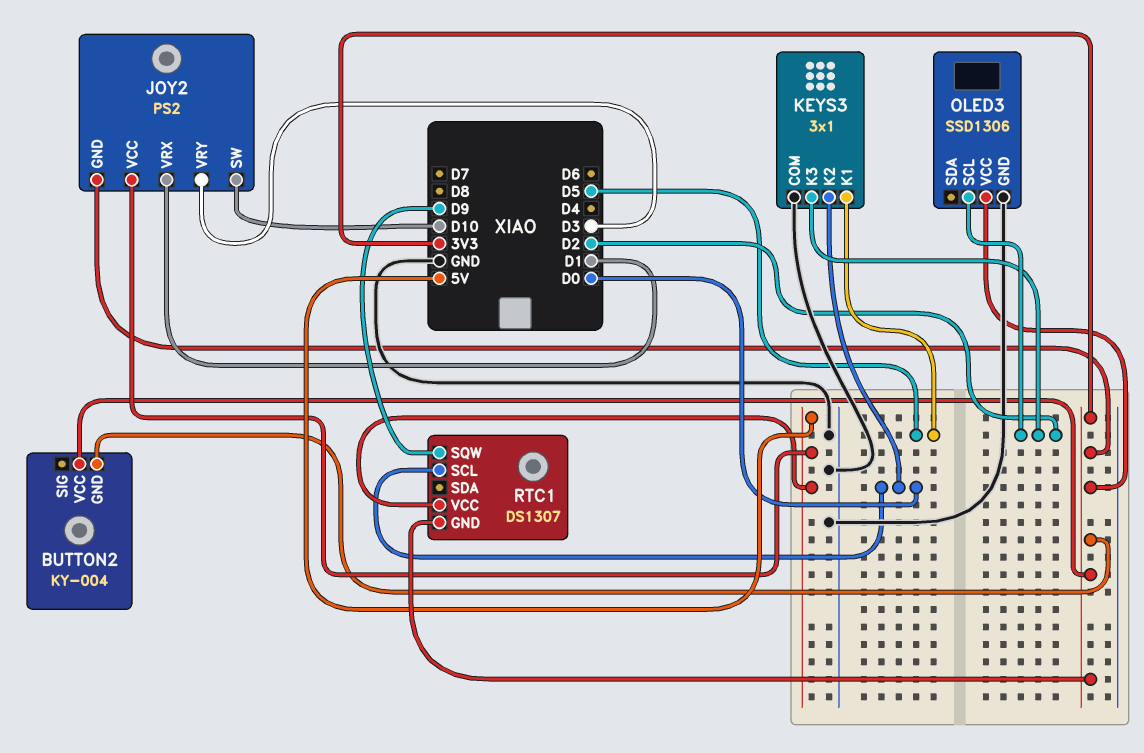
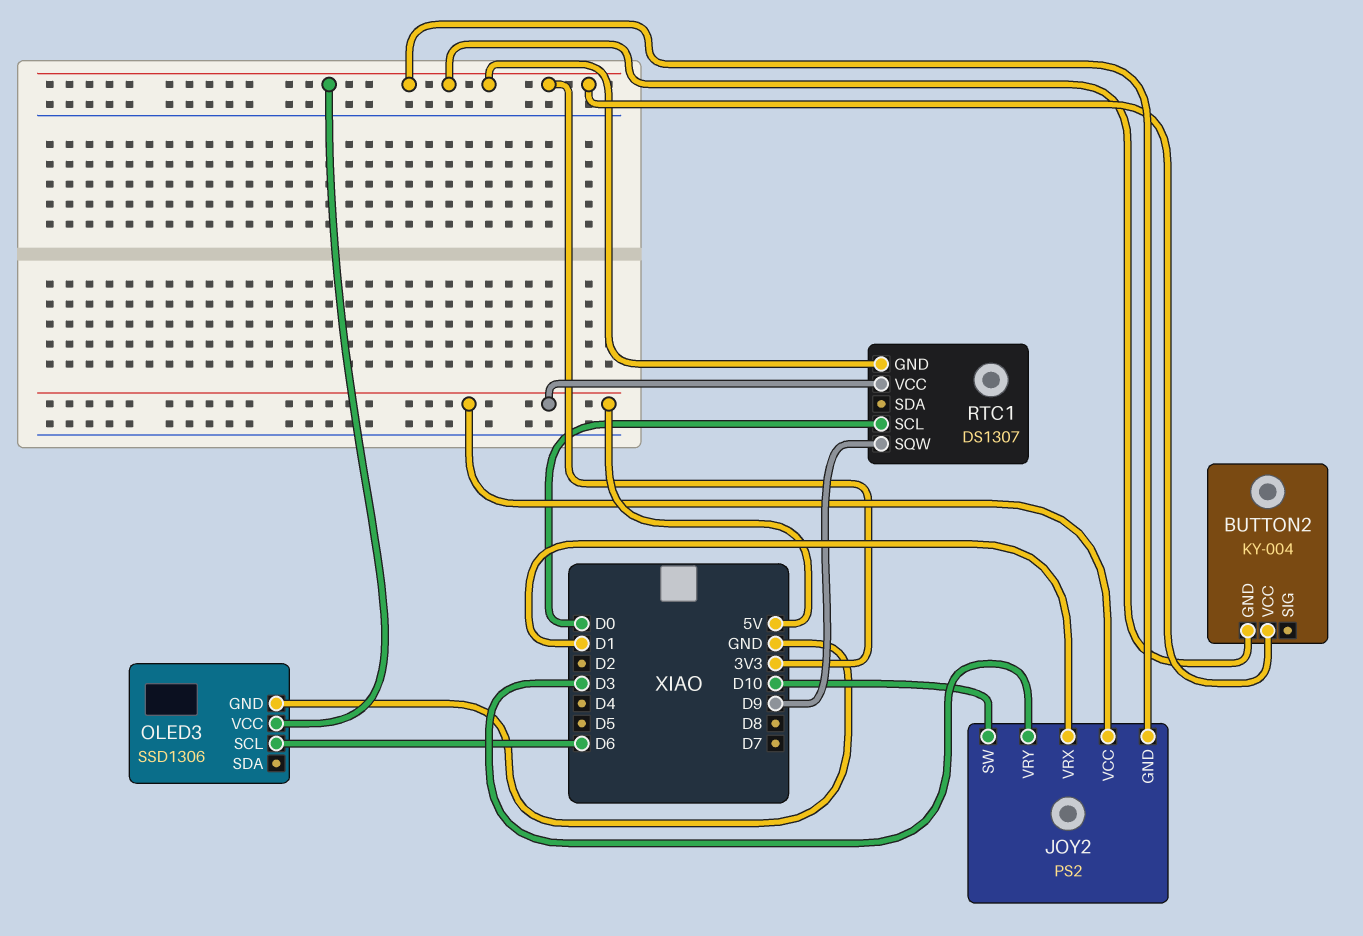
KEYS3: 3x1 -> none
KEYS3 pin COM: GND -> none
KEYS3 pin K1: D5 -> none
KEYS3 pin K2: D0 -> none
KEYS3 pin K3: D2 -> none
OLED3 pin SCL: D2 -> D6

